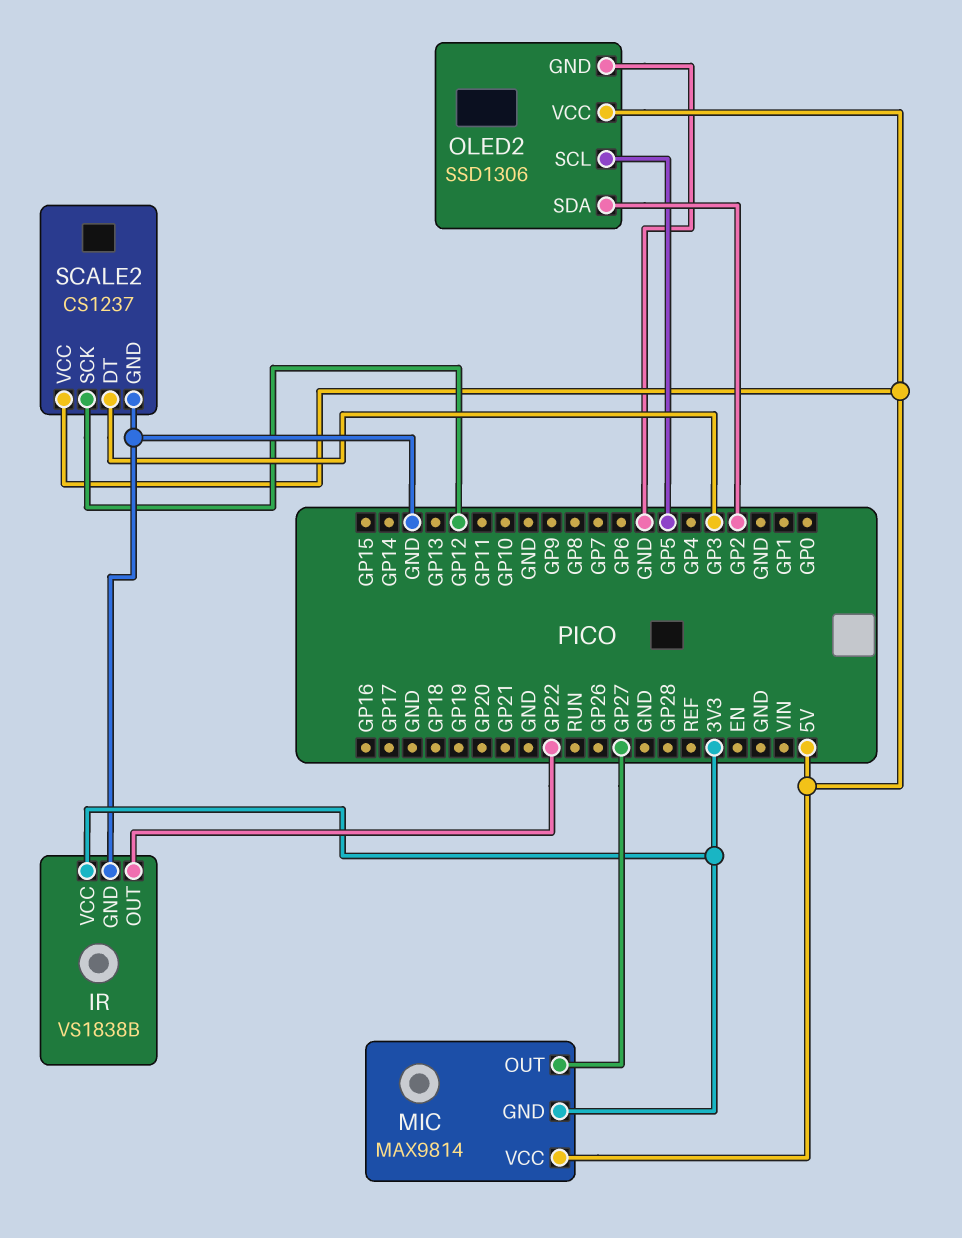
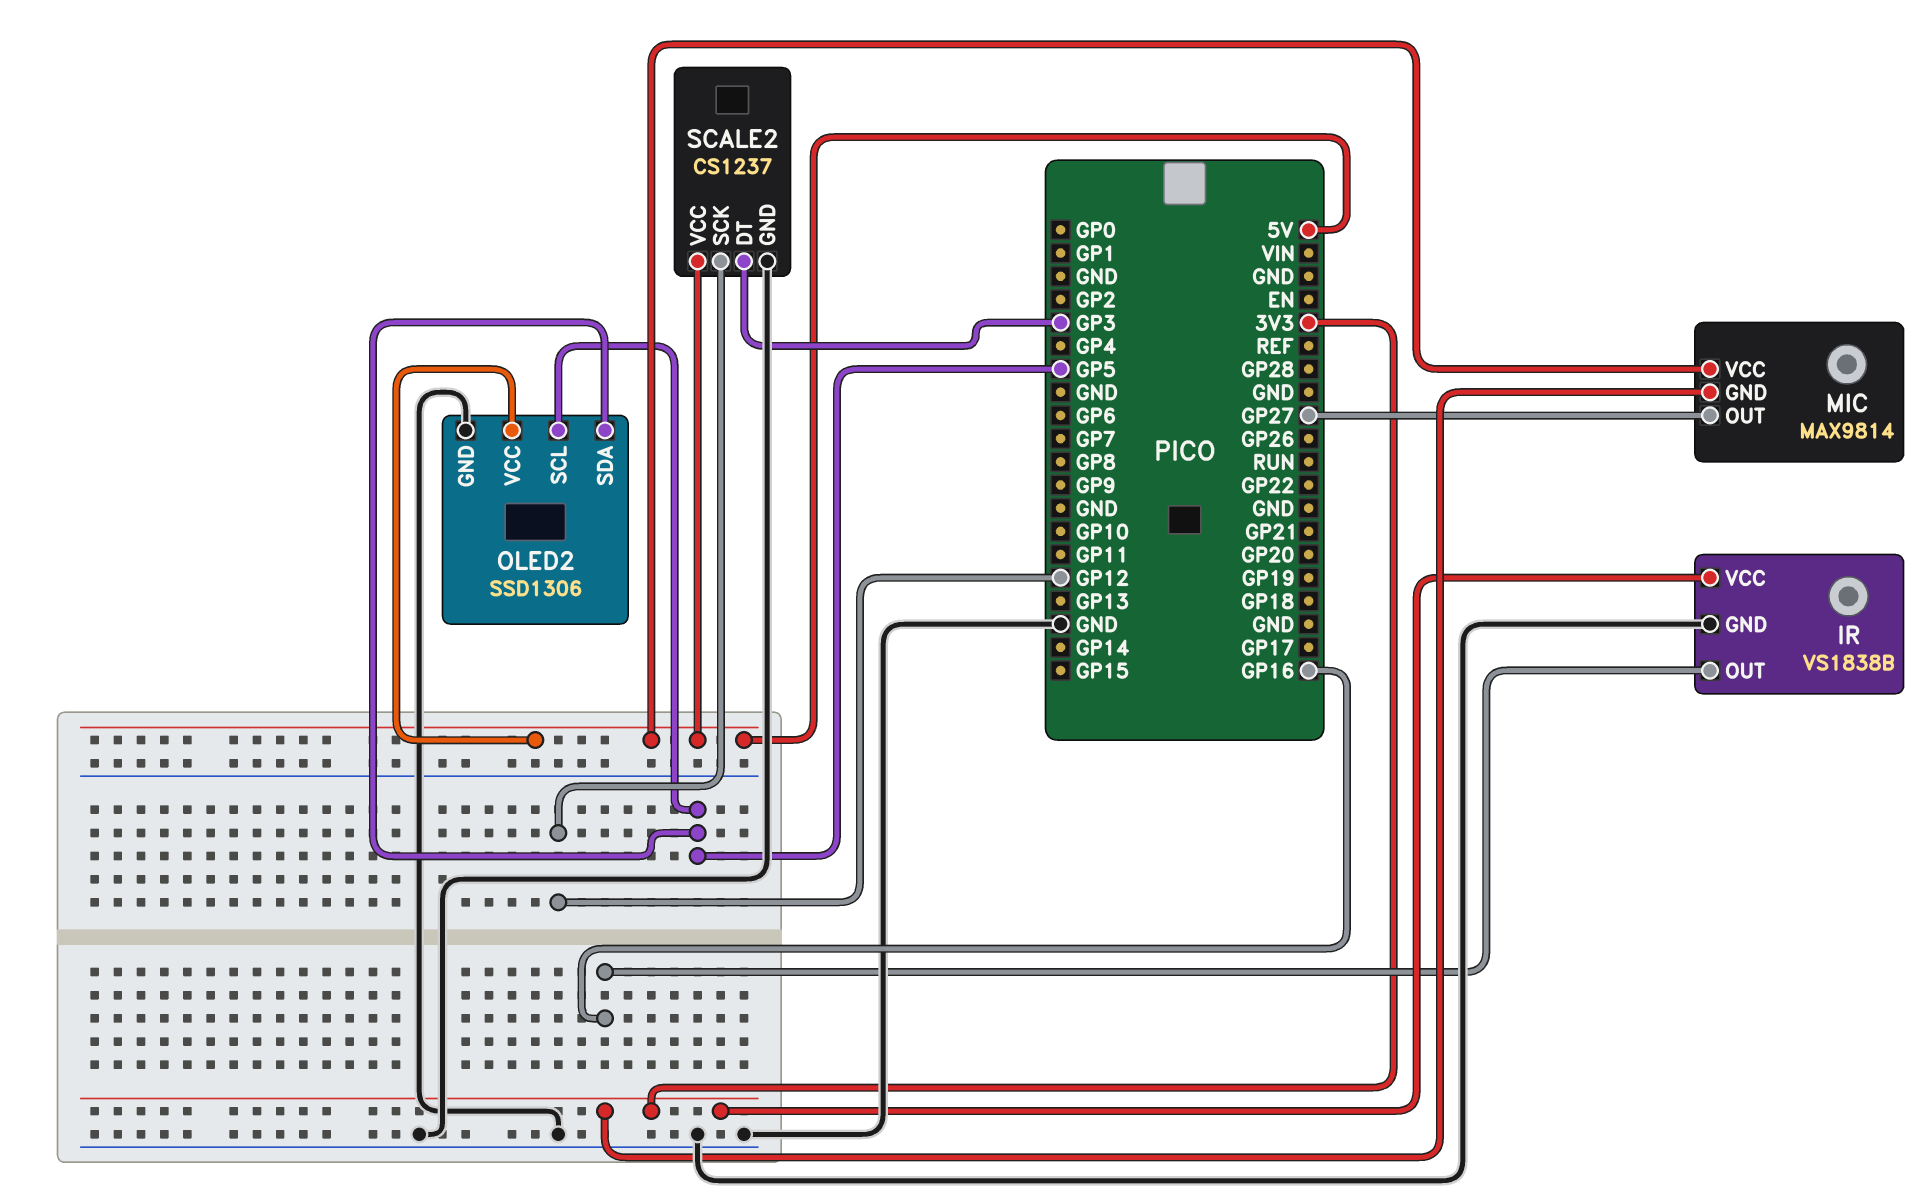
IR pin OUT: GP22 -> GP16
OLED2 pin SDA: GP2 -> GP5

